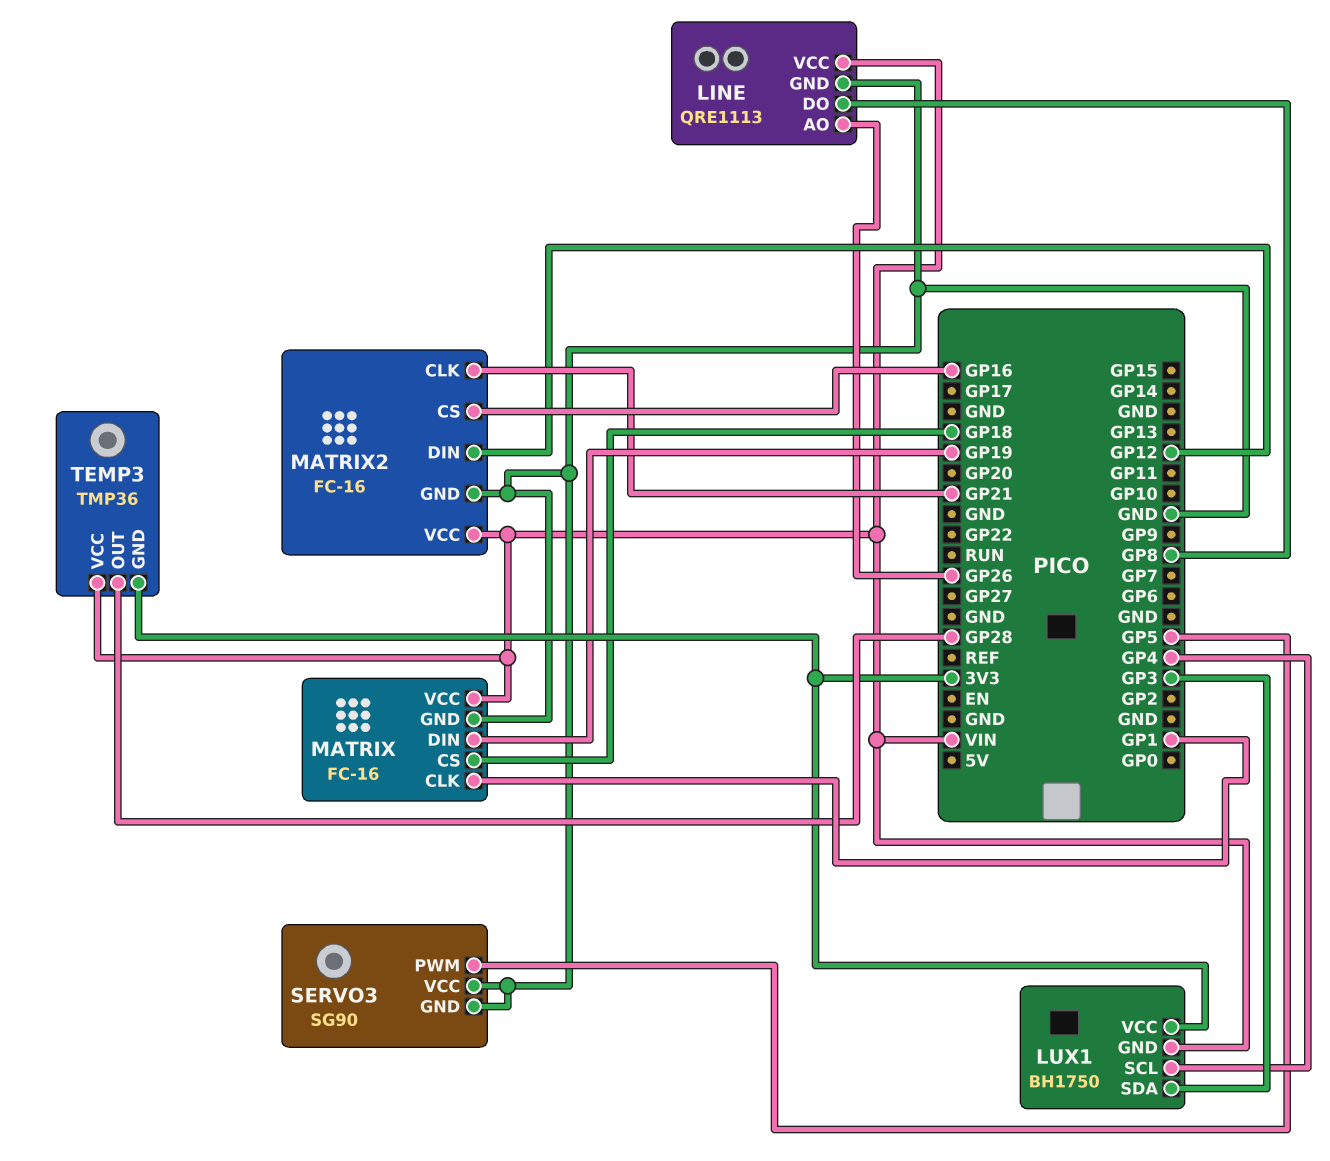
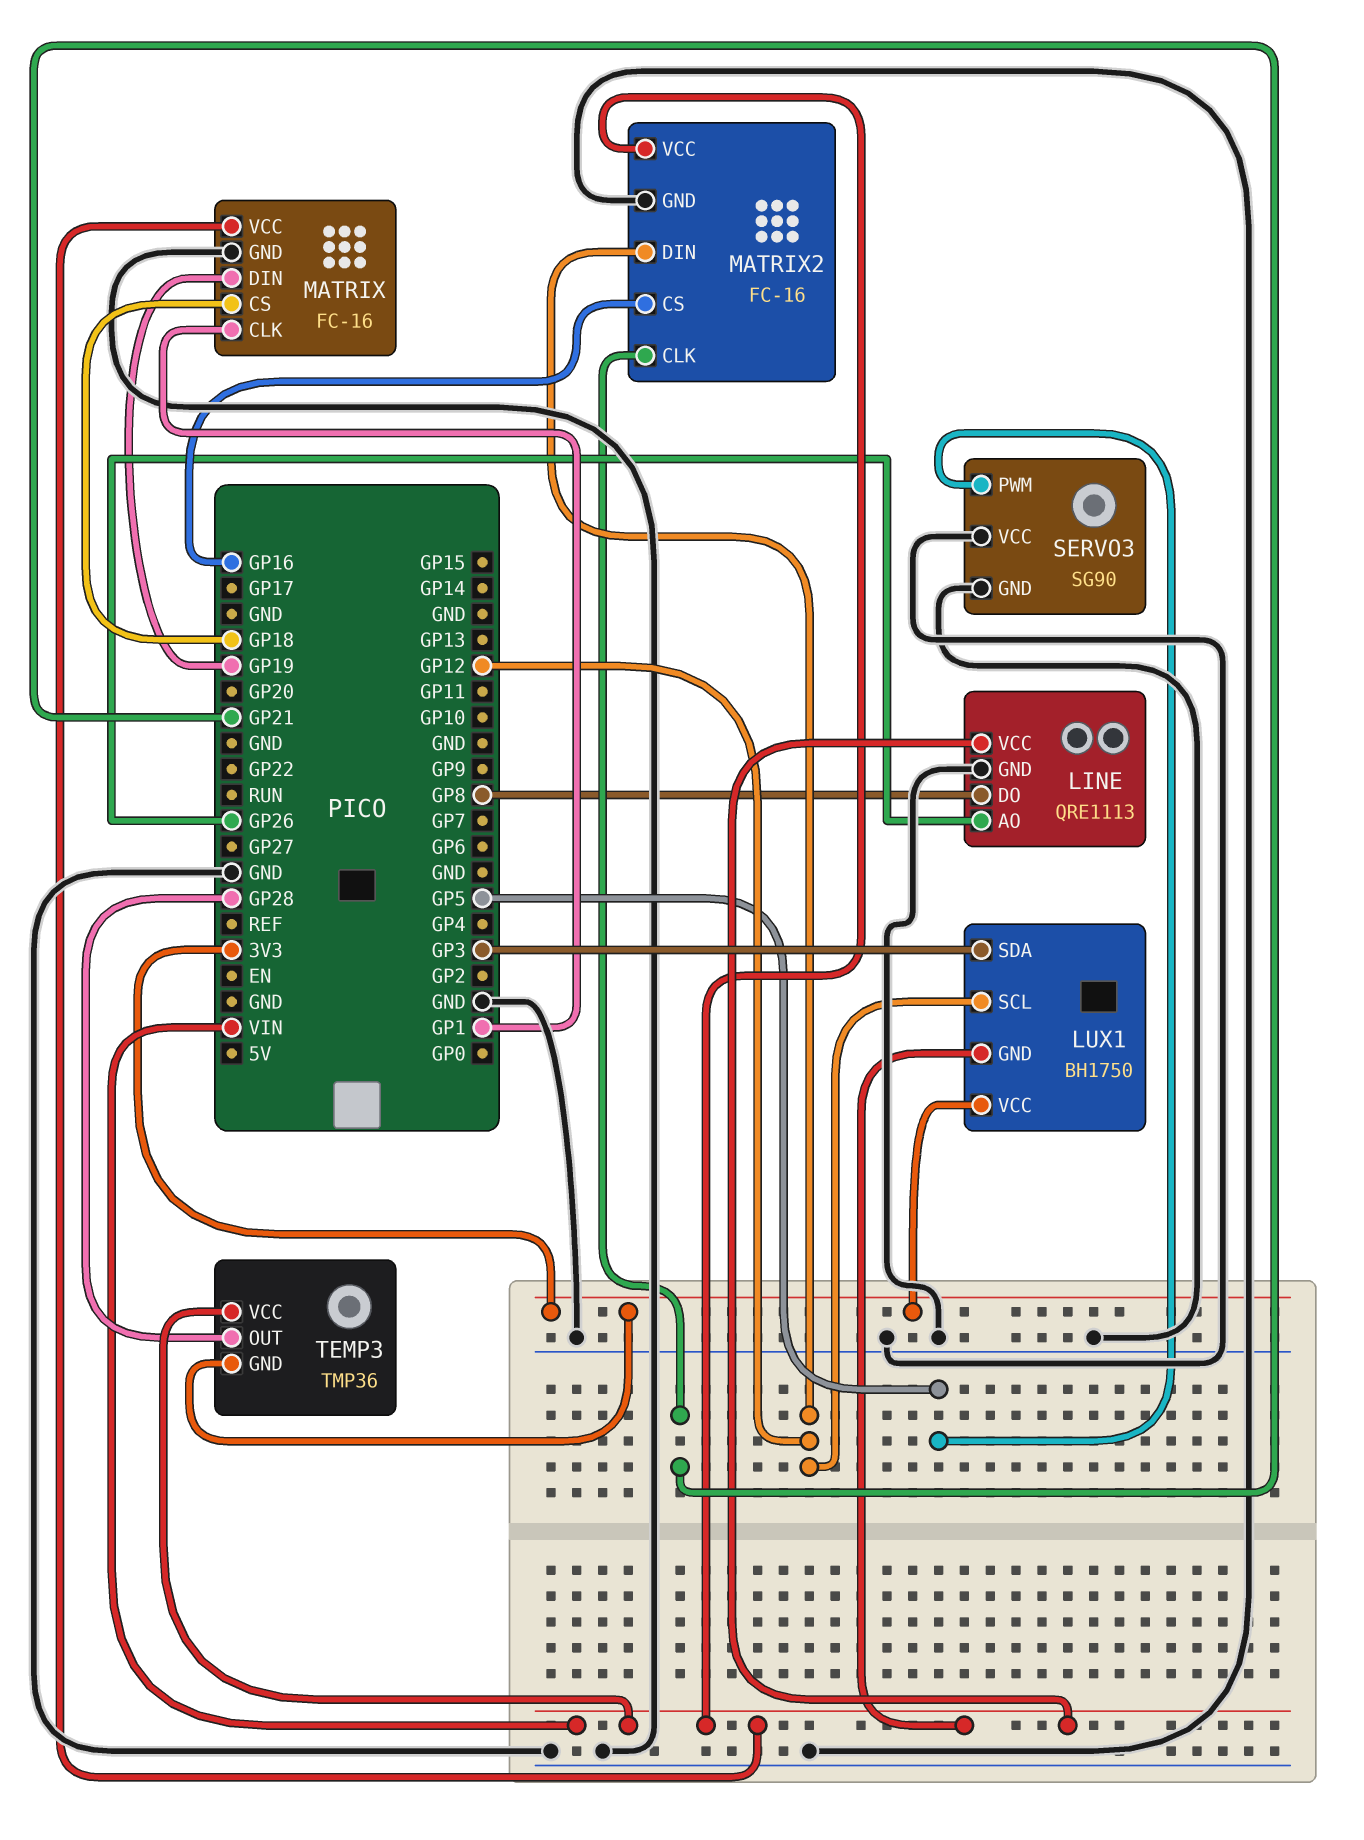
LUX1 pin SCL: GP4 -> GP12

